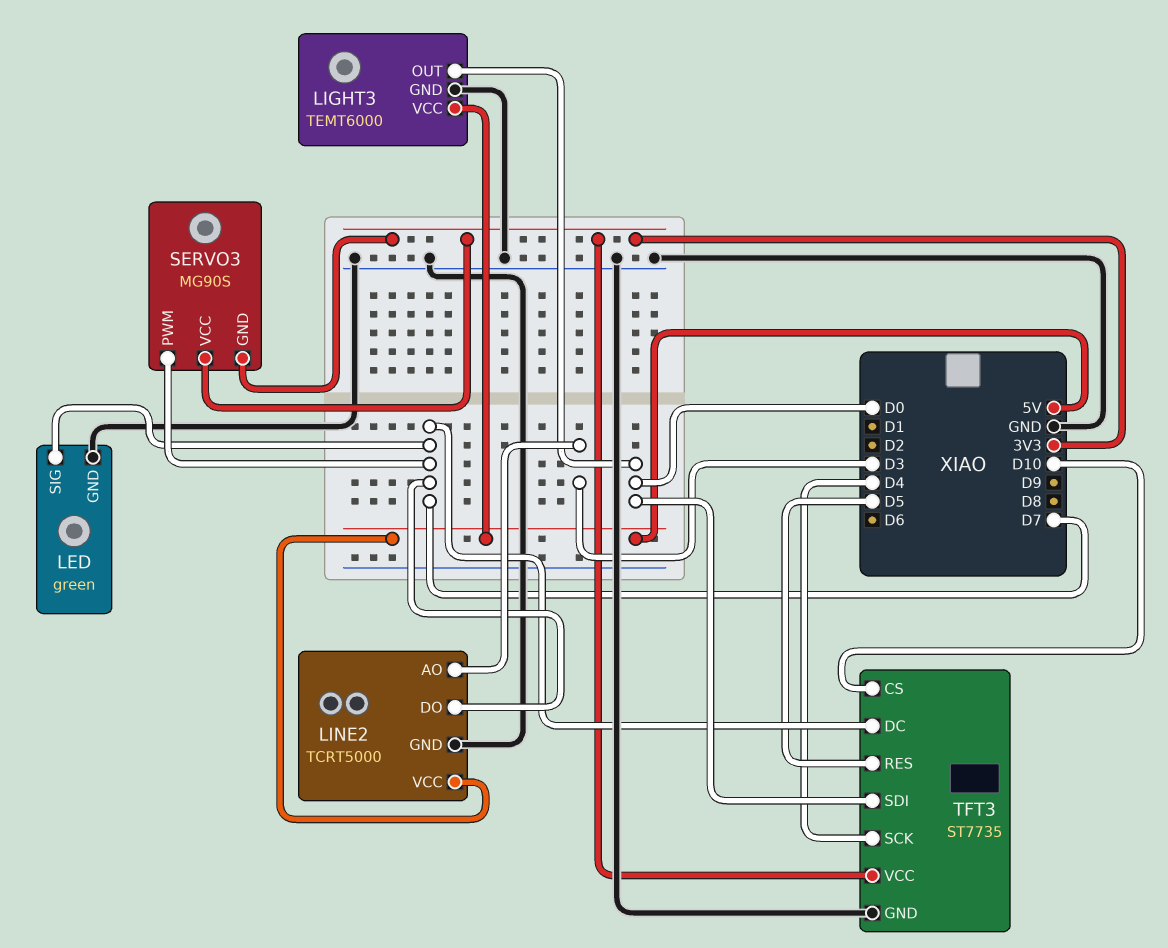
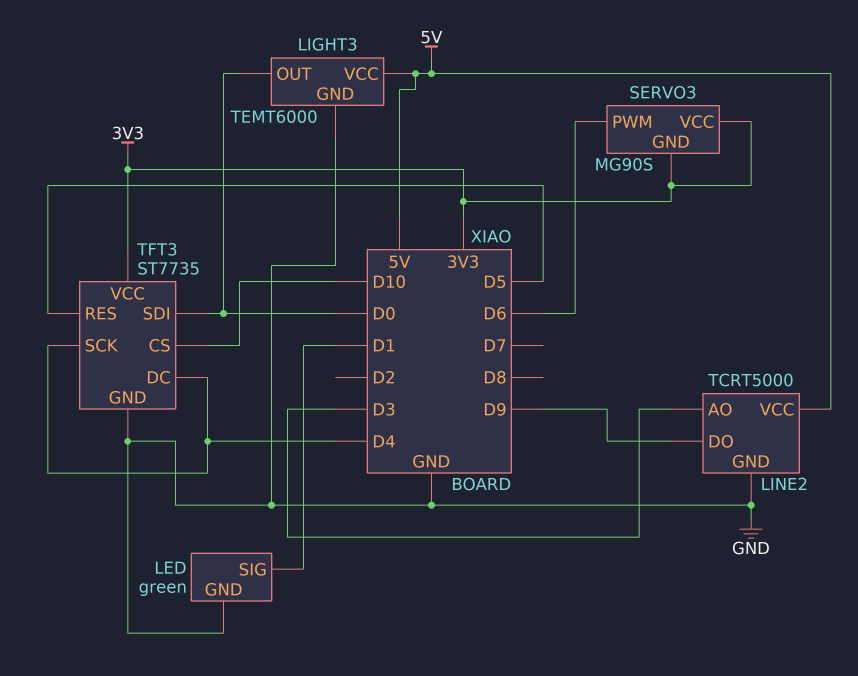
LED pin SIG: D7 -> D1
LINE2 pin DO: D7 -> D9
SERVO3 pin PWM: D7 -> D6
TFT3 pin DC: D7 -> D4

